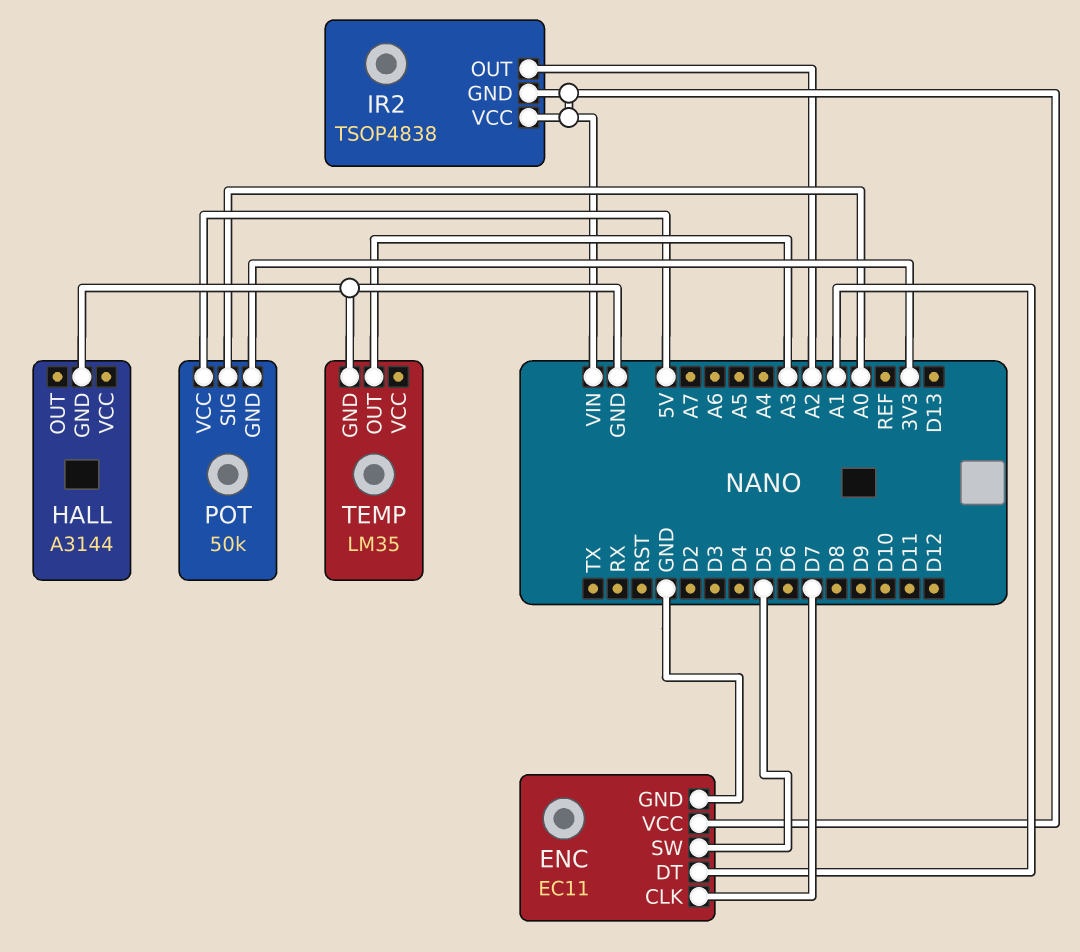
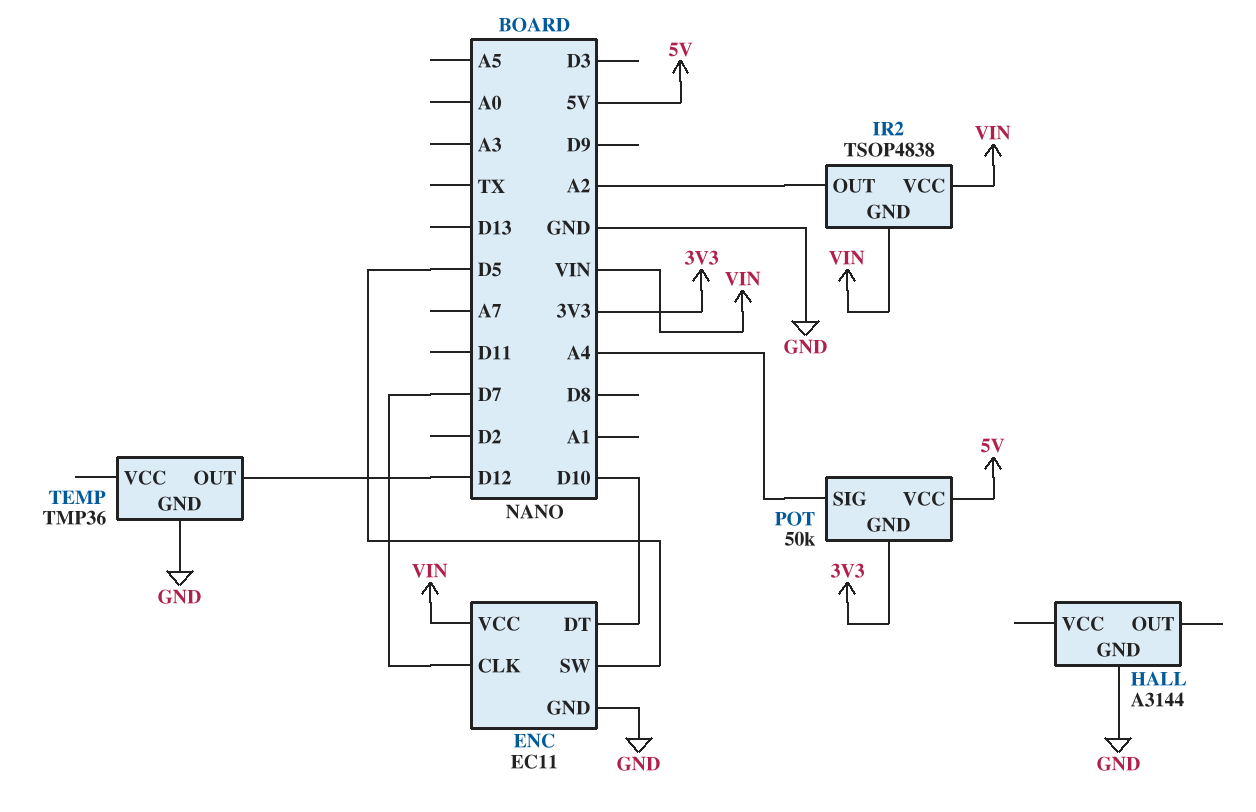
ENC pin DT: A1 -> D10
POT pin SIG: A0 -> A4
TEMP: LM35 -> TMP36
TEMP pin OUT: A3 -> D12

